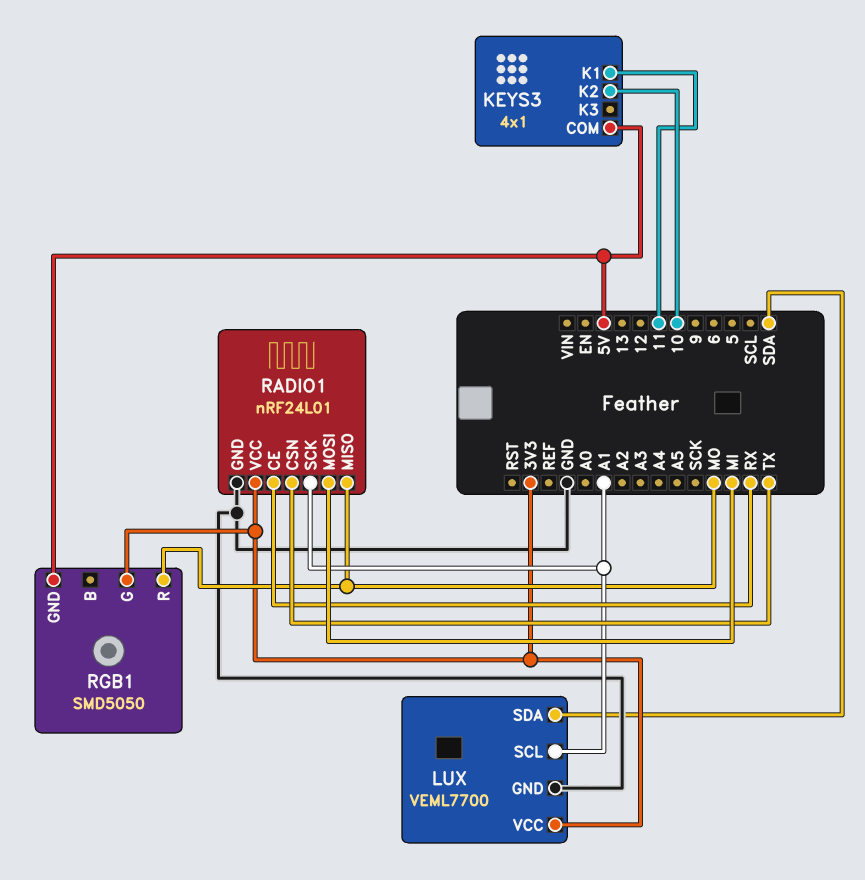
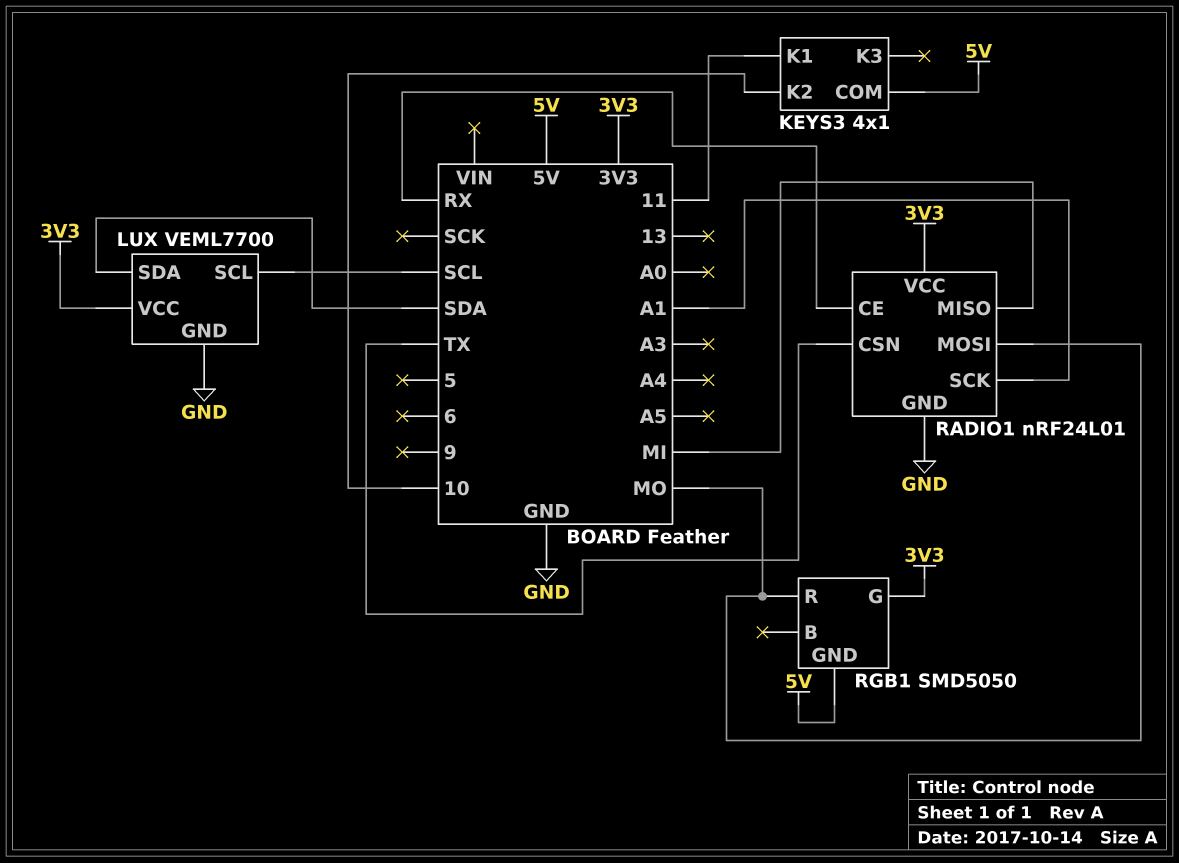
LUX pin SCL: A1 -> SCL
RADIO1 pin MISO: MO -> MI
RADIO1 pin MOSI: MI -> MO

